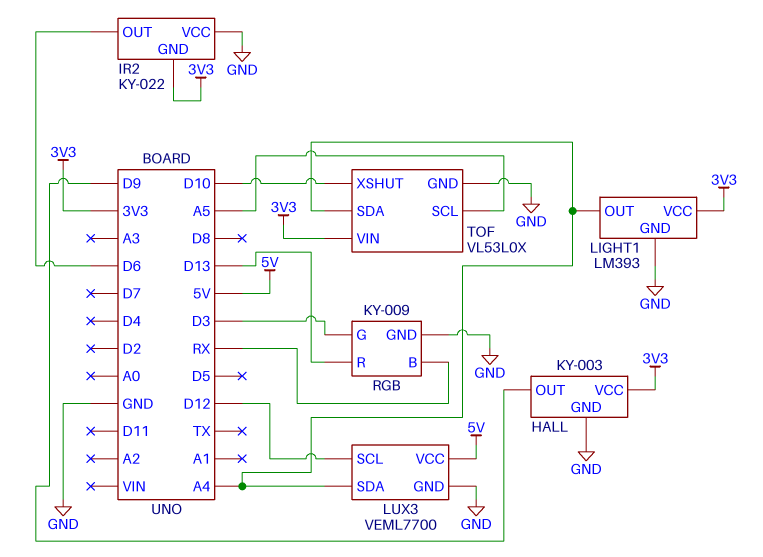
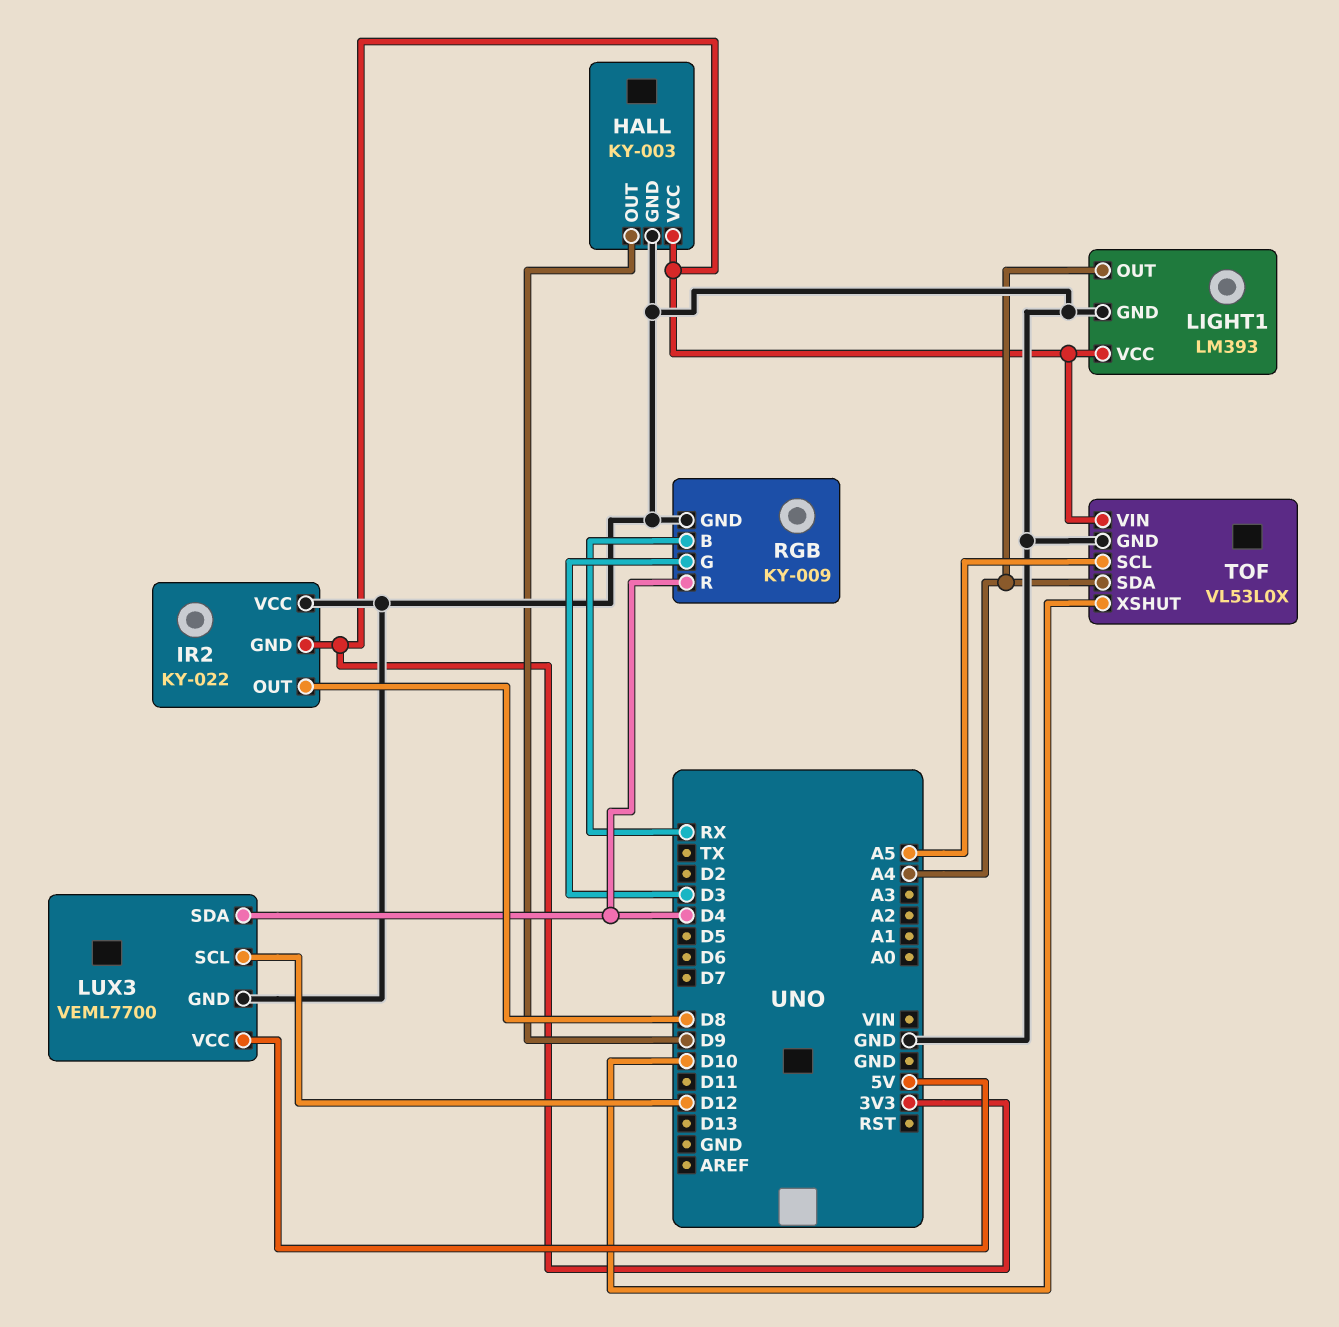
IR2 pin OUT: D6 -> D8
LUX3 pin SDA: A4 -> D4
RGB pin R: D13 -> D4

